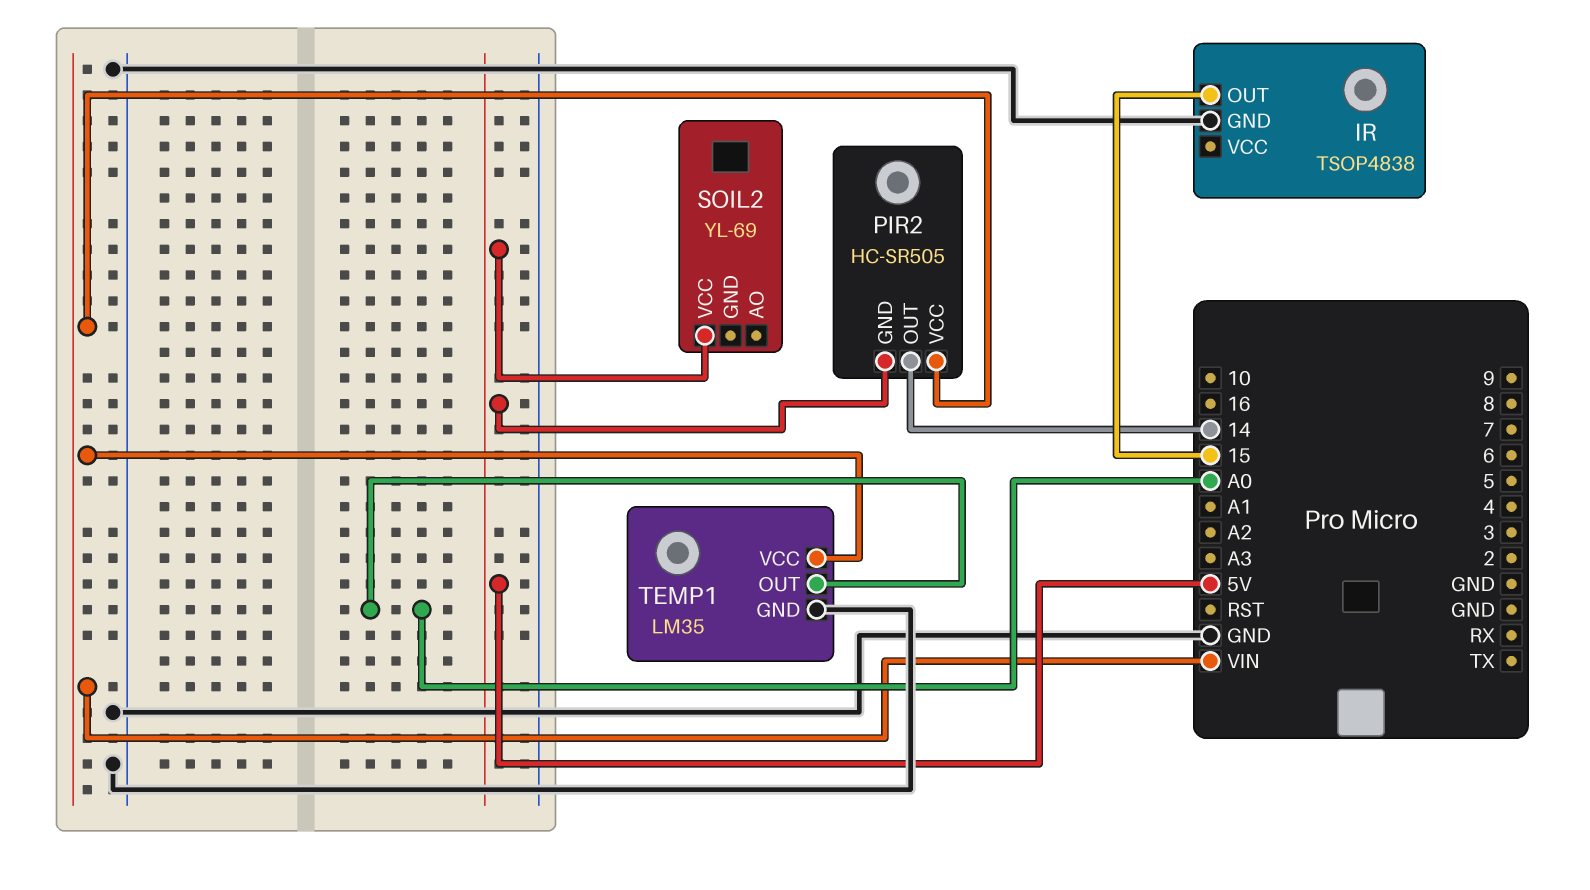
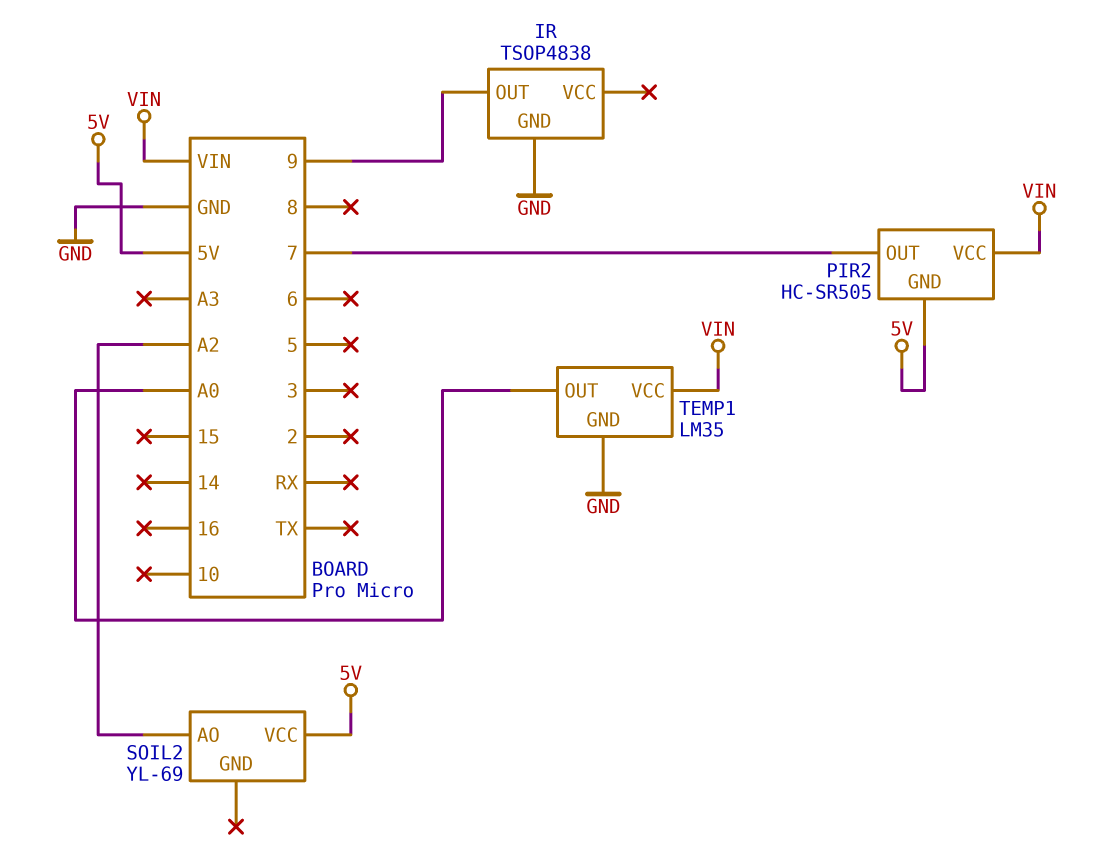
IR pin OUT: 15 -> 9
PIR2 pin OUT: 14 -> 7
SOIL2 pin AO: none -> A2

